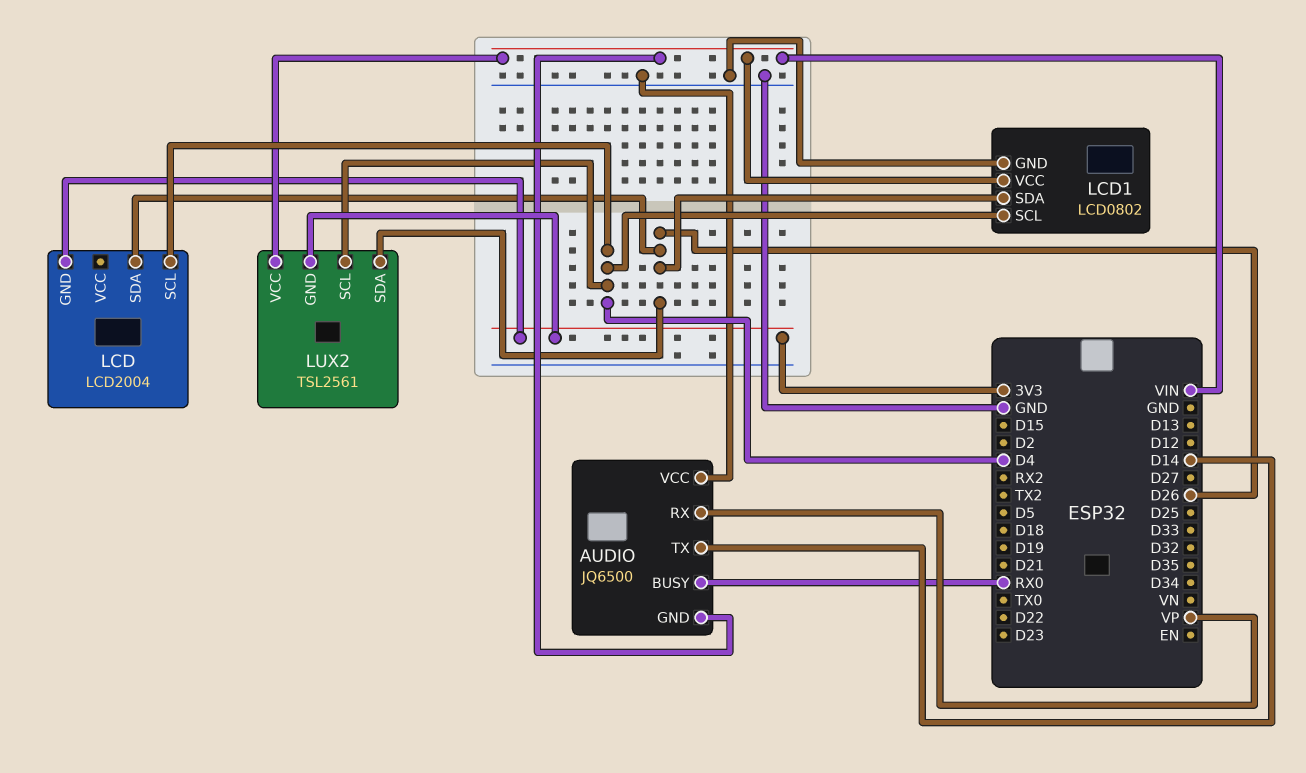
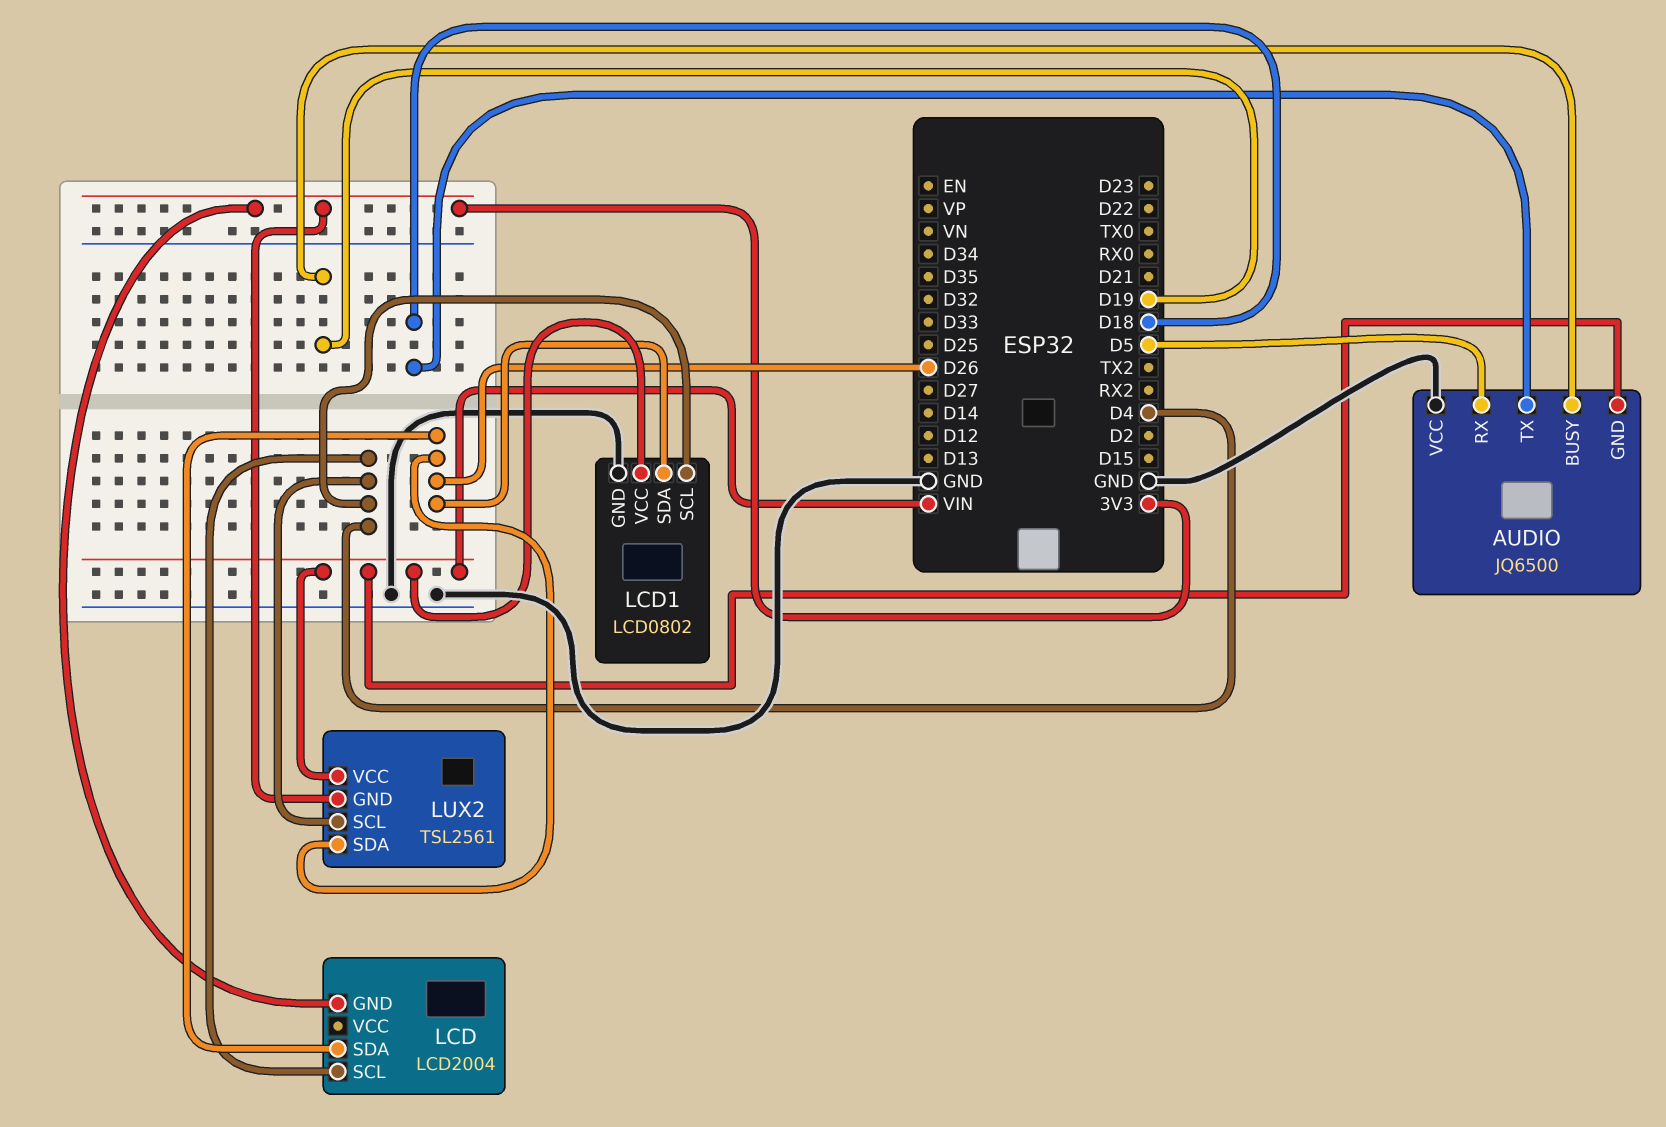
AUDIO pin BUSY: RX0 -> D19
AUDIO pin RX: VP -> D5
AUDIO pin TX: D14 -> D18

